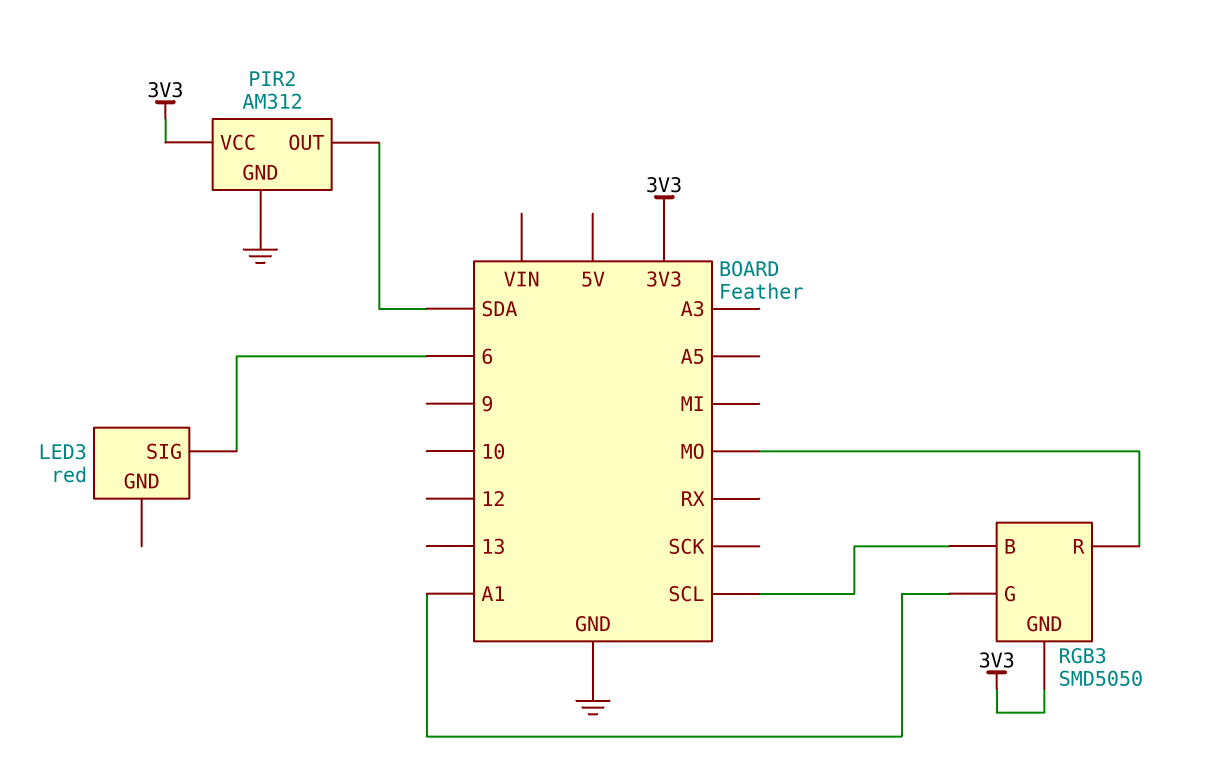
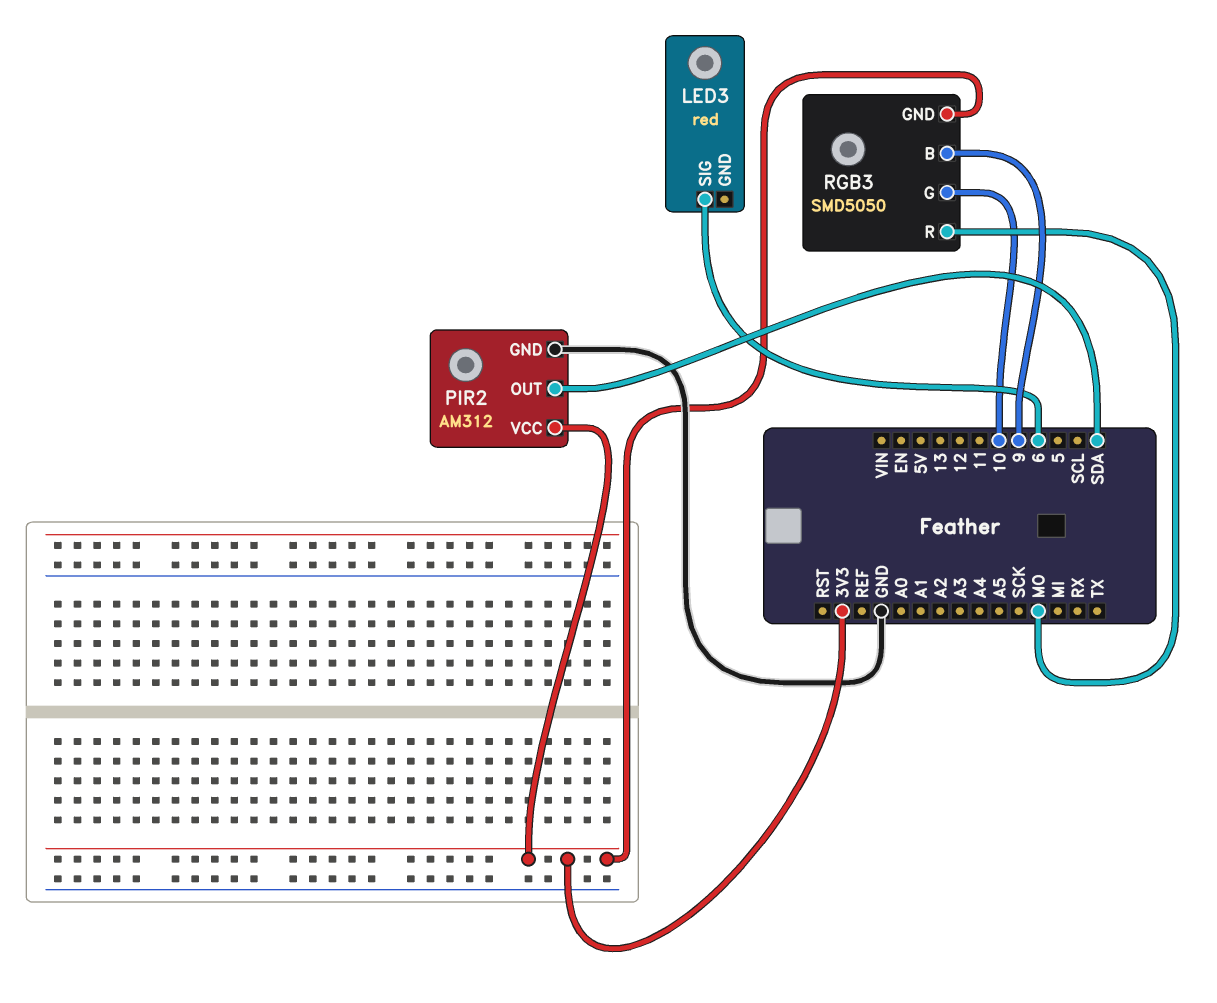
RGB3 pin B: SCL -> 9
RGB3 pin G: A1 -> 10

